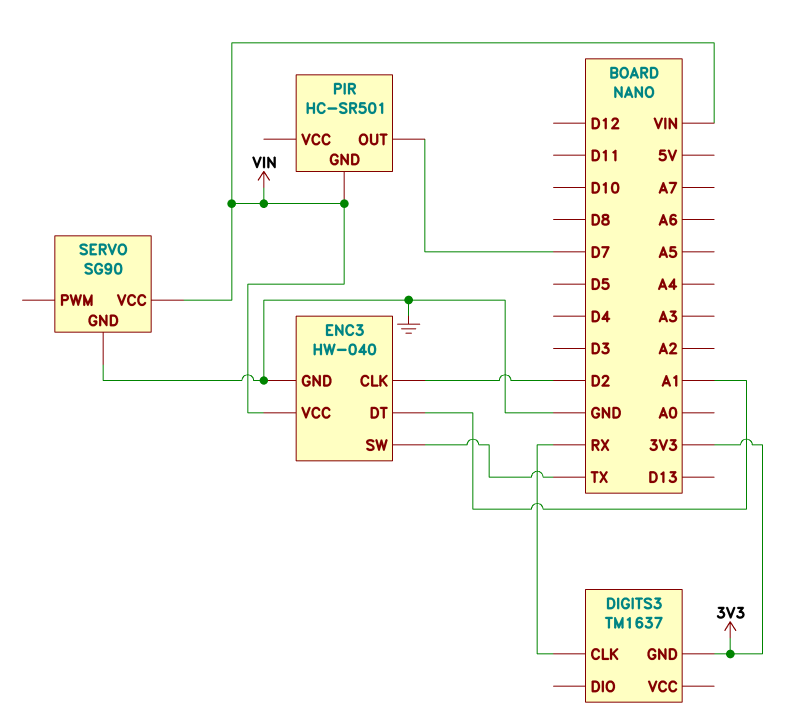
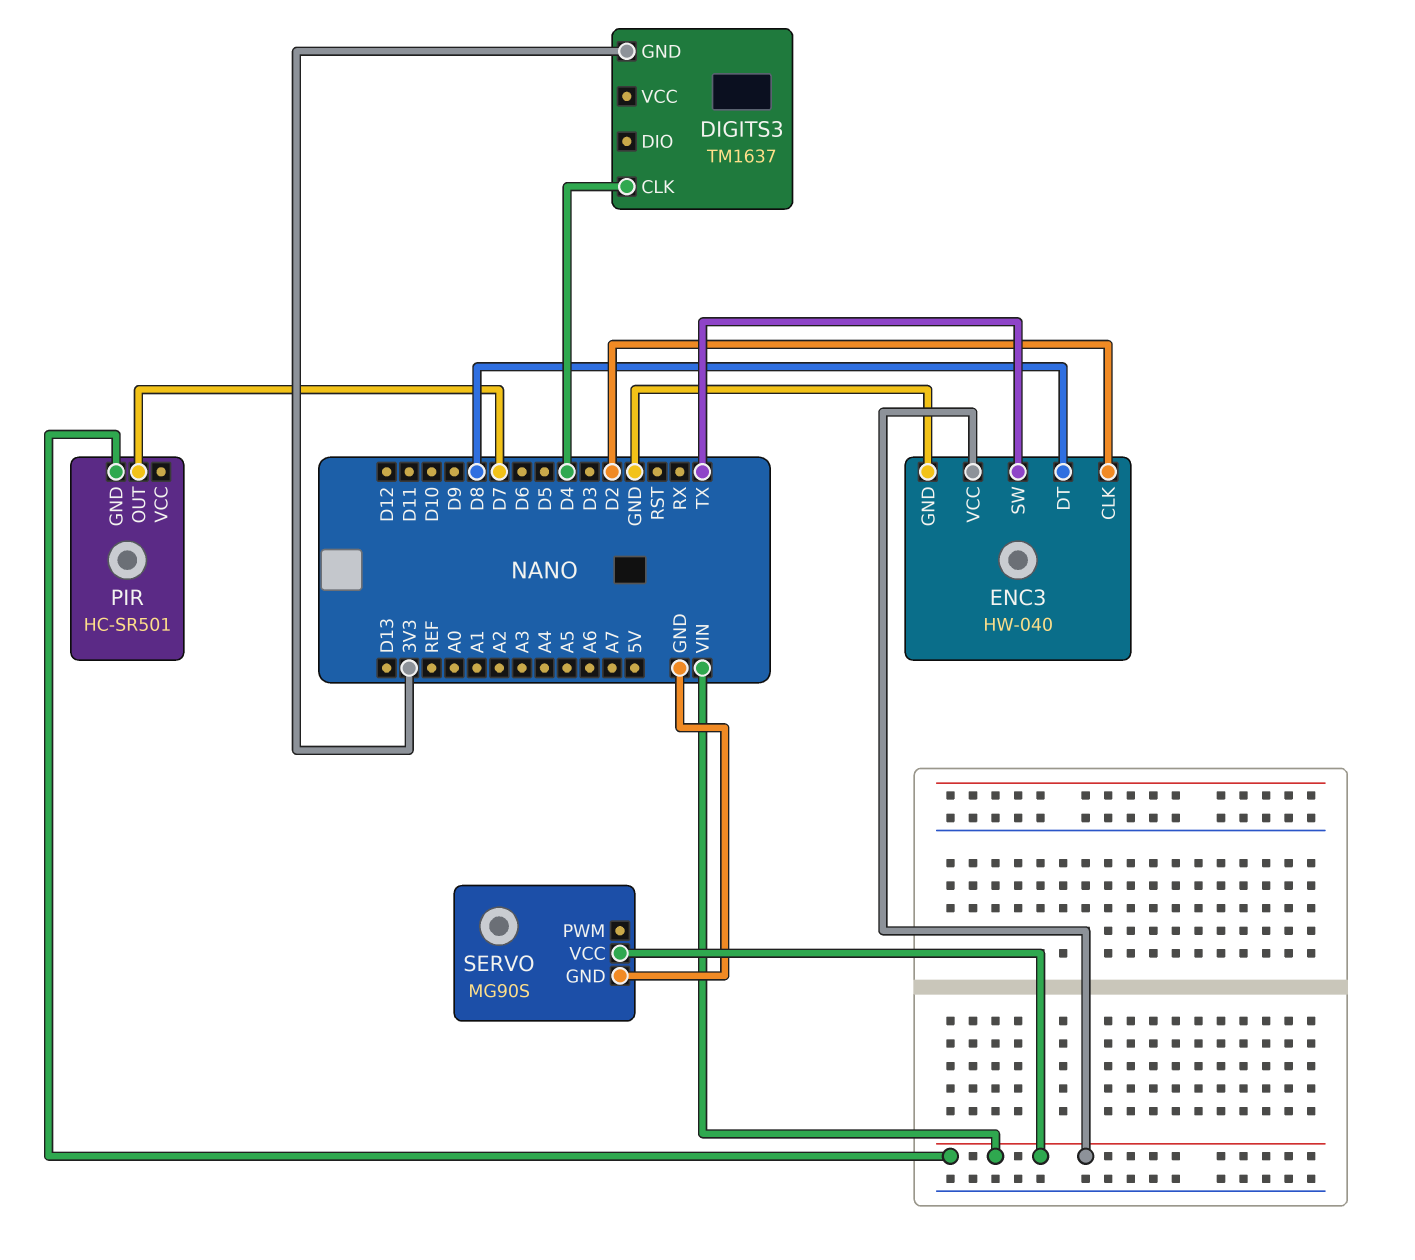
DIGITS3 pin CLK: RX -> D4
ENC3 pin DT: A1 -> D8
SERVO: SG90 -> MG90S

